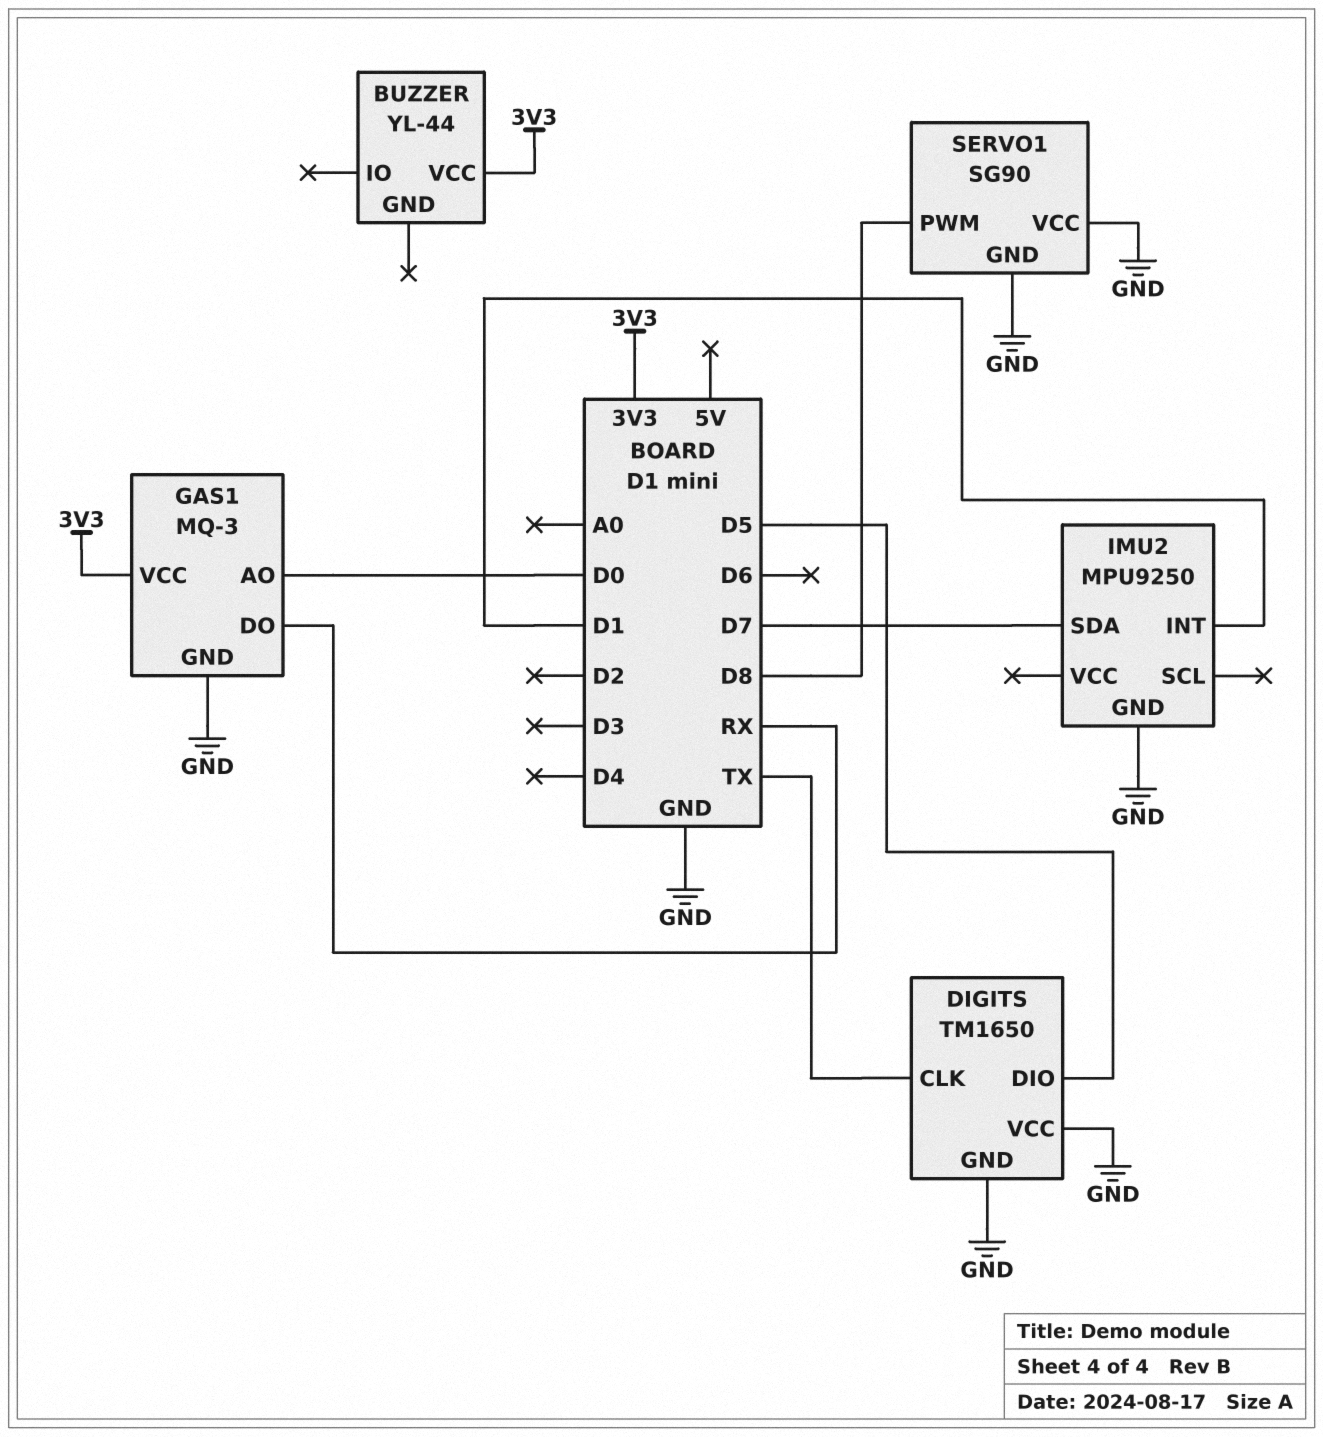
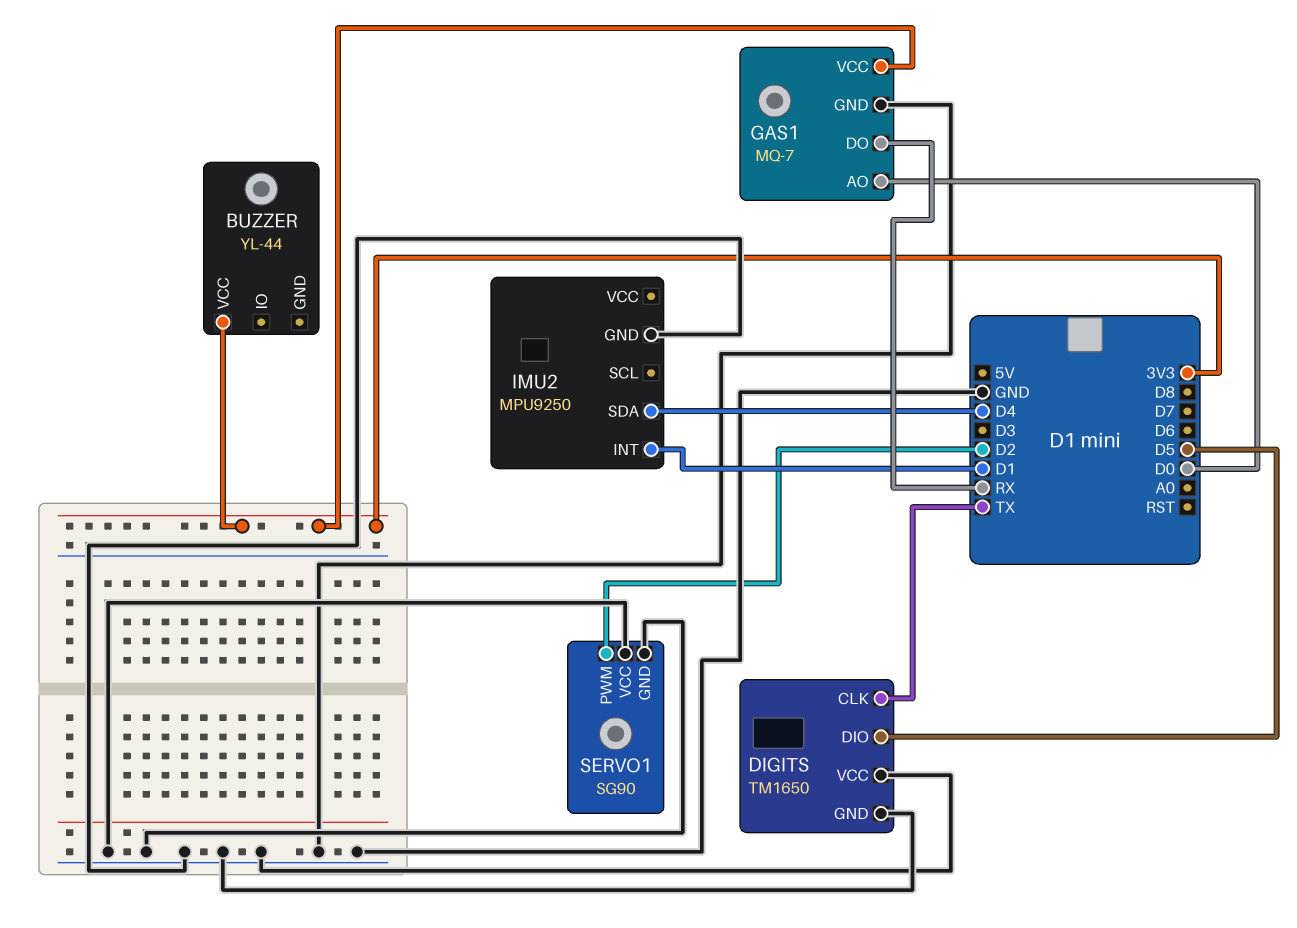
GAS1: MQ-3 -> MQ-7
IMU2 pin SDA: D7 -> D4
SERVO1 pin PWM: D8 -> D2

